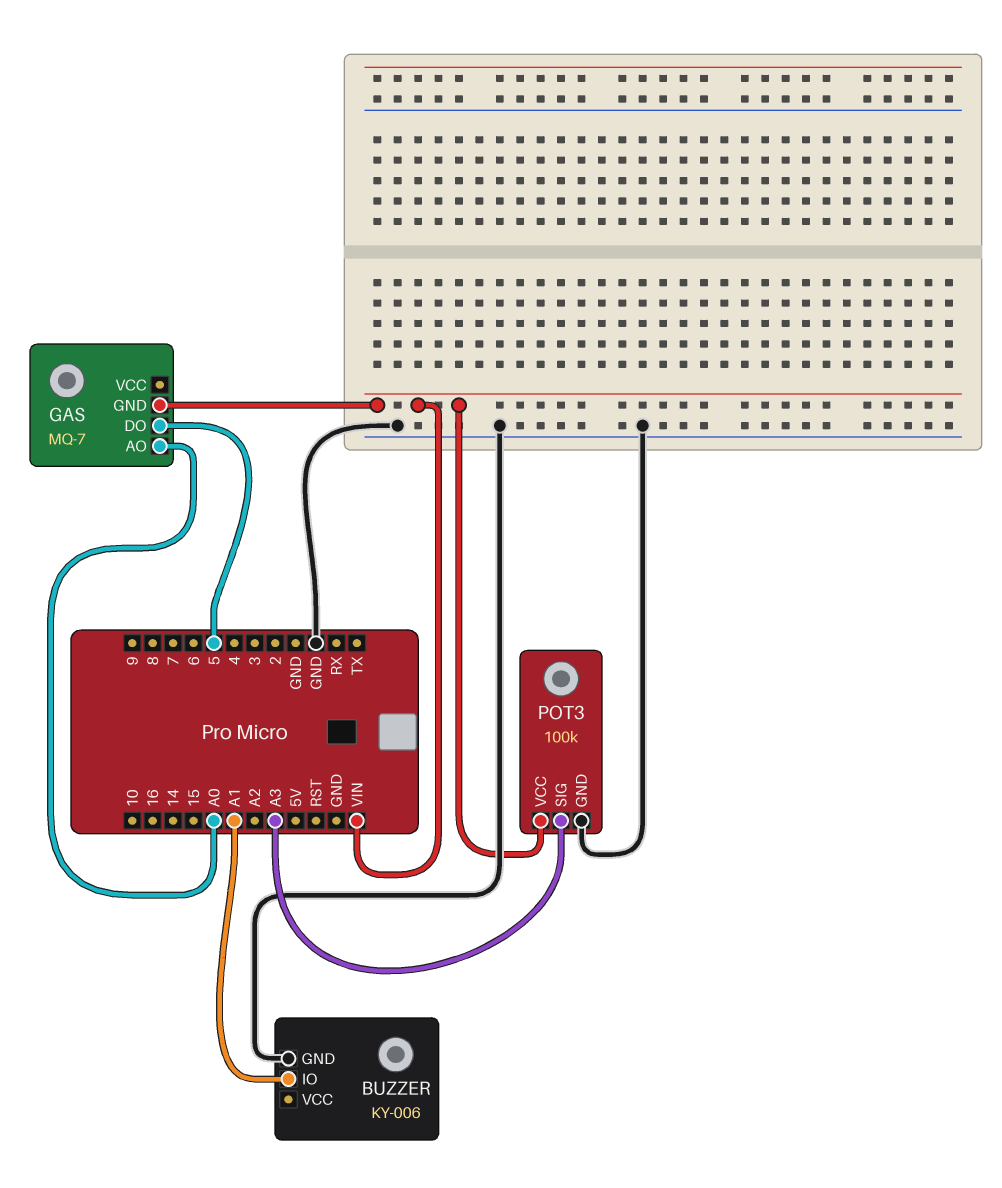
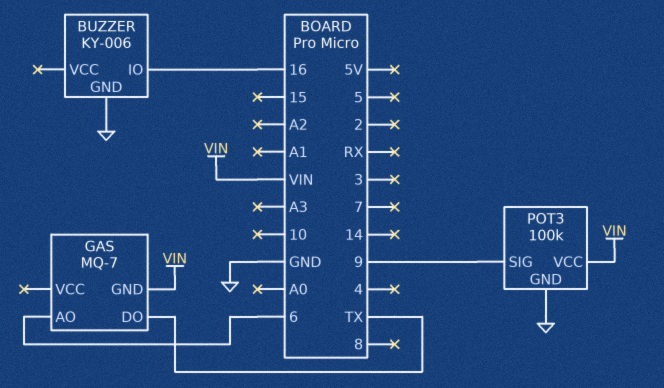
BUZZER pin IO: A1 -> 16
GAS pin AO: A0 -> 6
GAS pin DO: 5 -> TX
POT3 pin SIG: A3 -> 9

